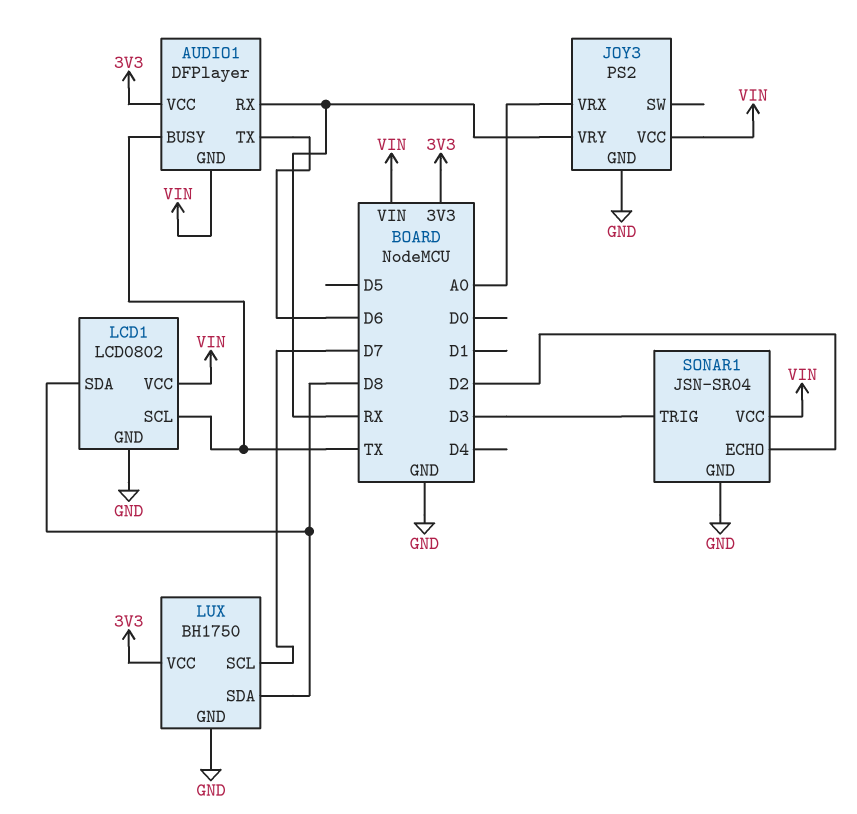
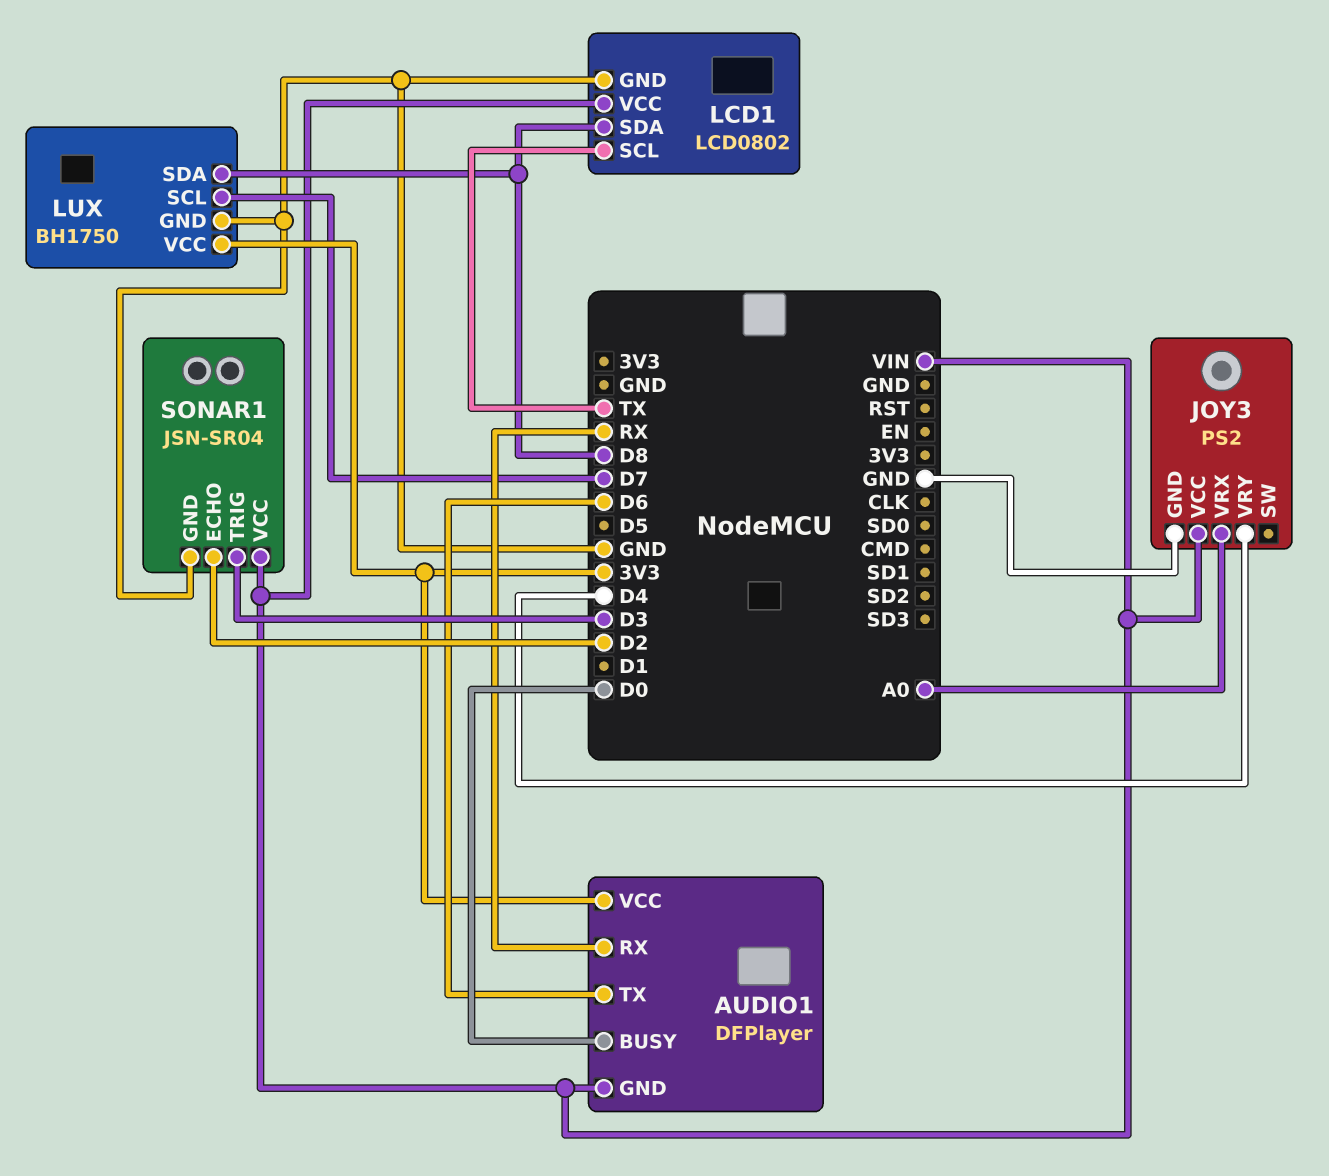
AUDIO1 pin BUSY: TX -> D0
JOY3 pin VRY: RX -> D4

